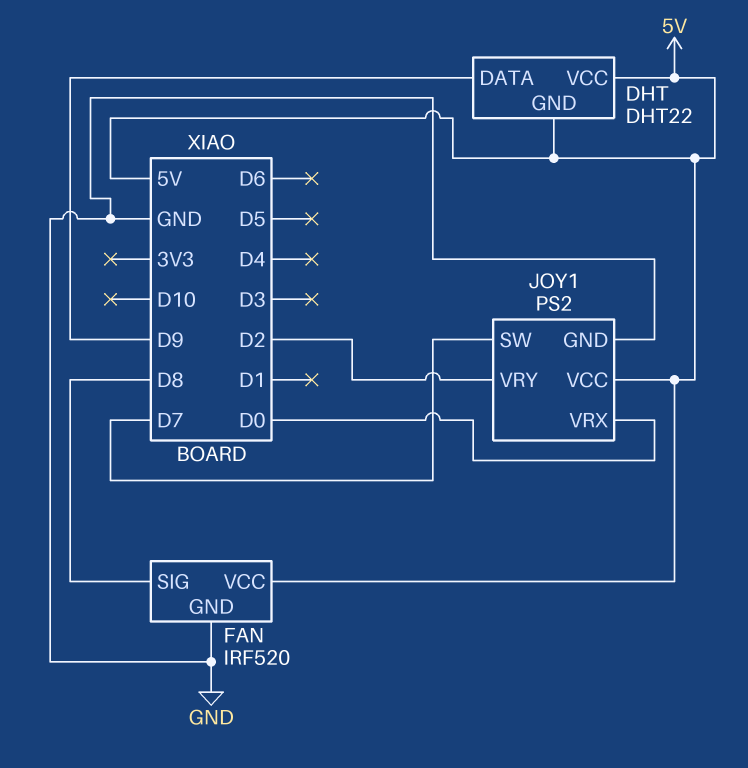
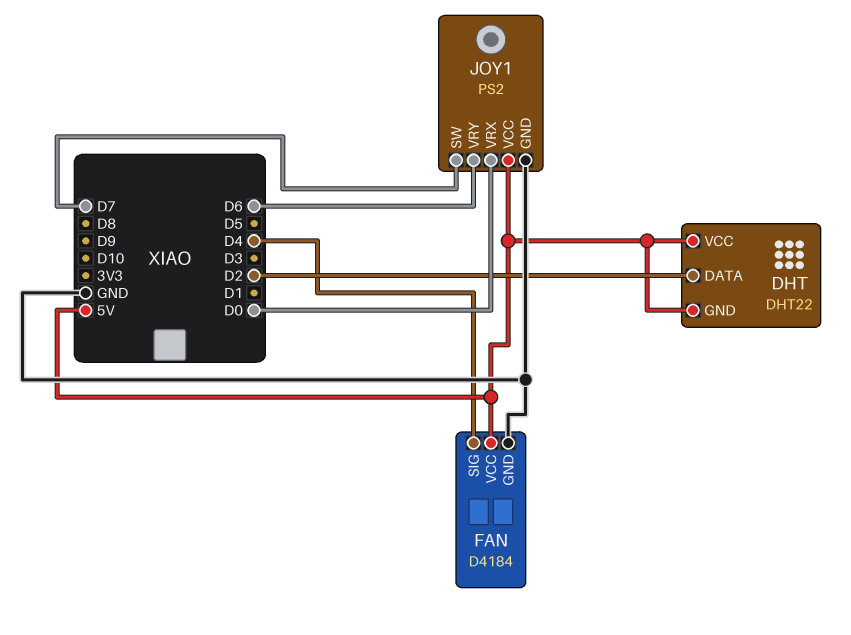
DHT pin DATA: D9 -> D2
FAN: IRF520 -> D4184
FAN pin SIG: D8 -> D4
JOY1 pin VRY: D2 -> D6

